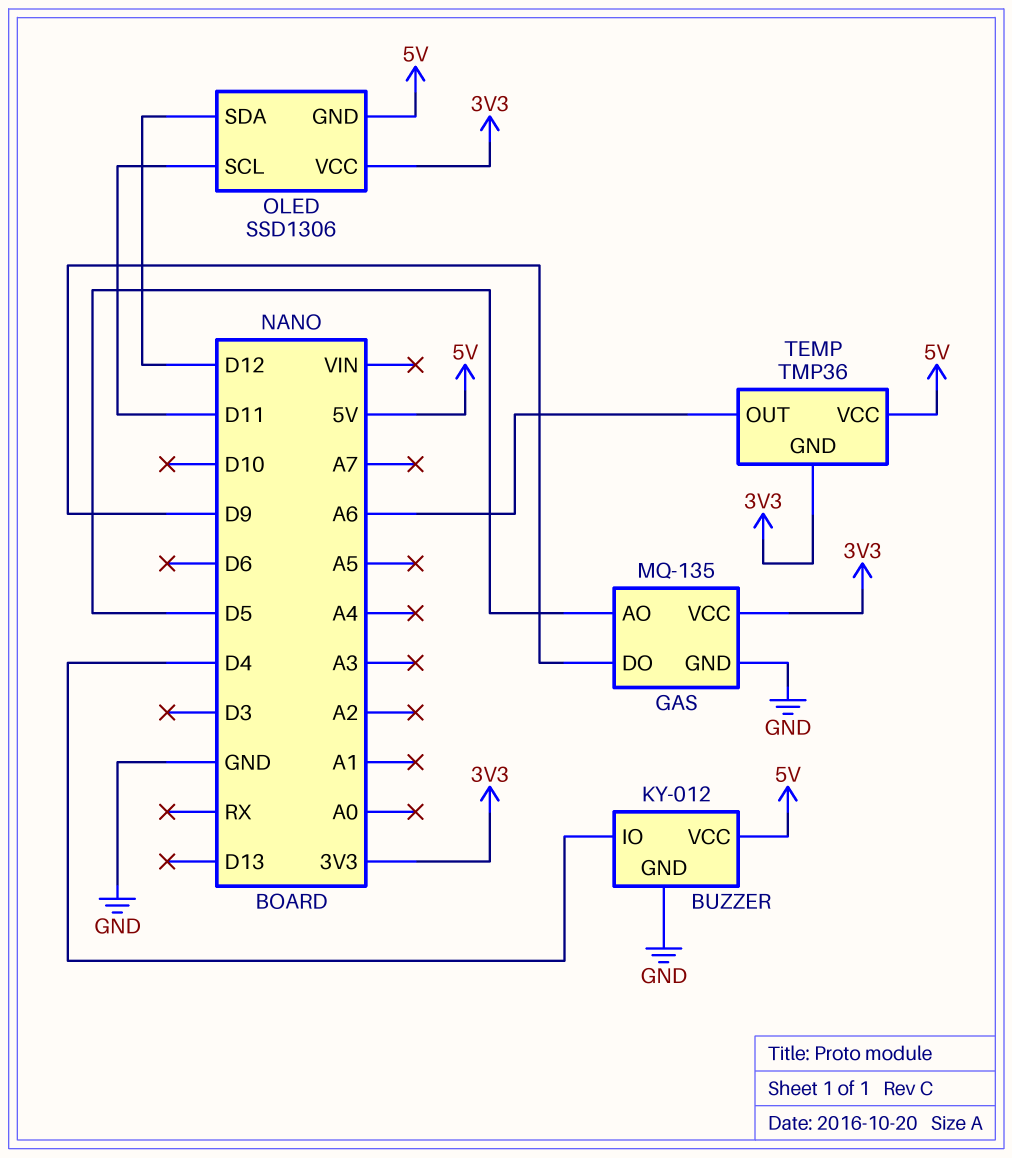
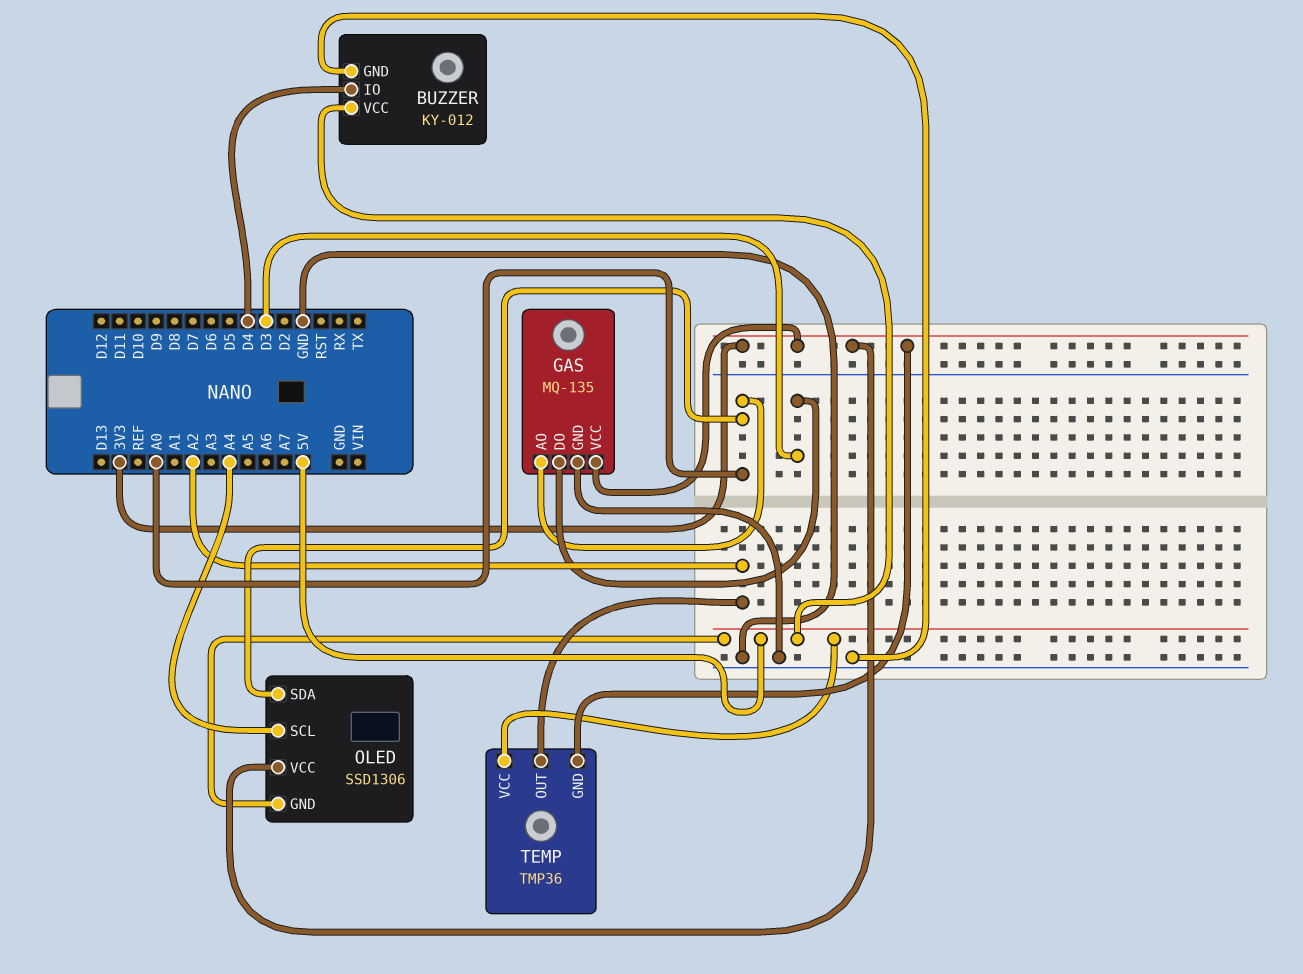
GAS pin AO: D5 -> A0
GAS pin DO: D9 -> D3
OLED pin SCL: D11 -> A4
OLED pin SDA: D12 -> A0
TEMP pin OUT: A6 -> A2

